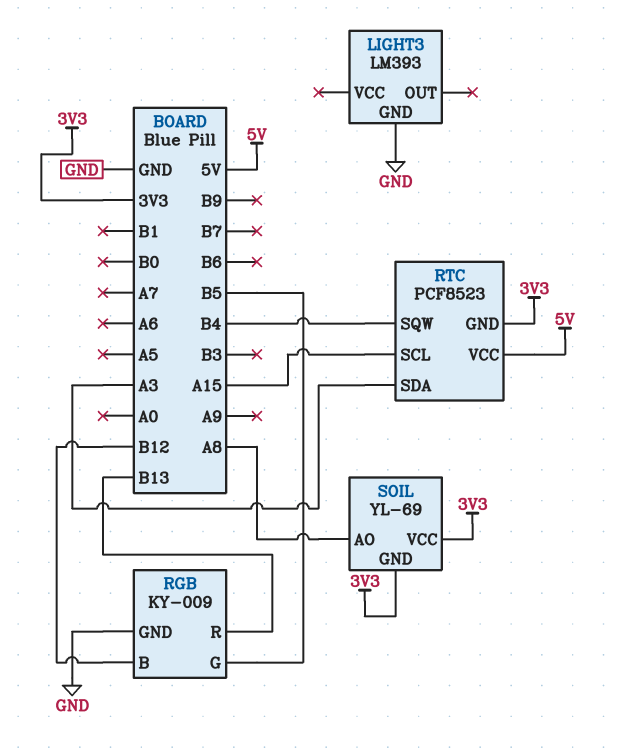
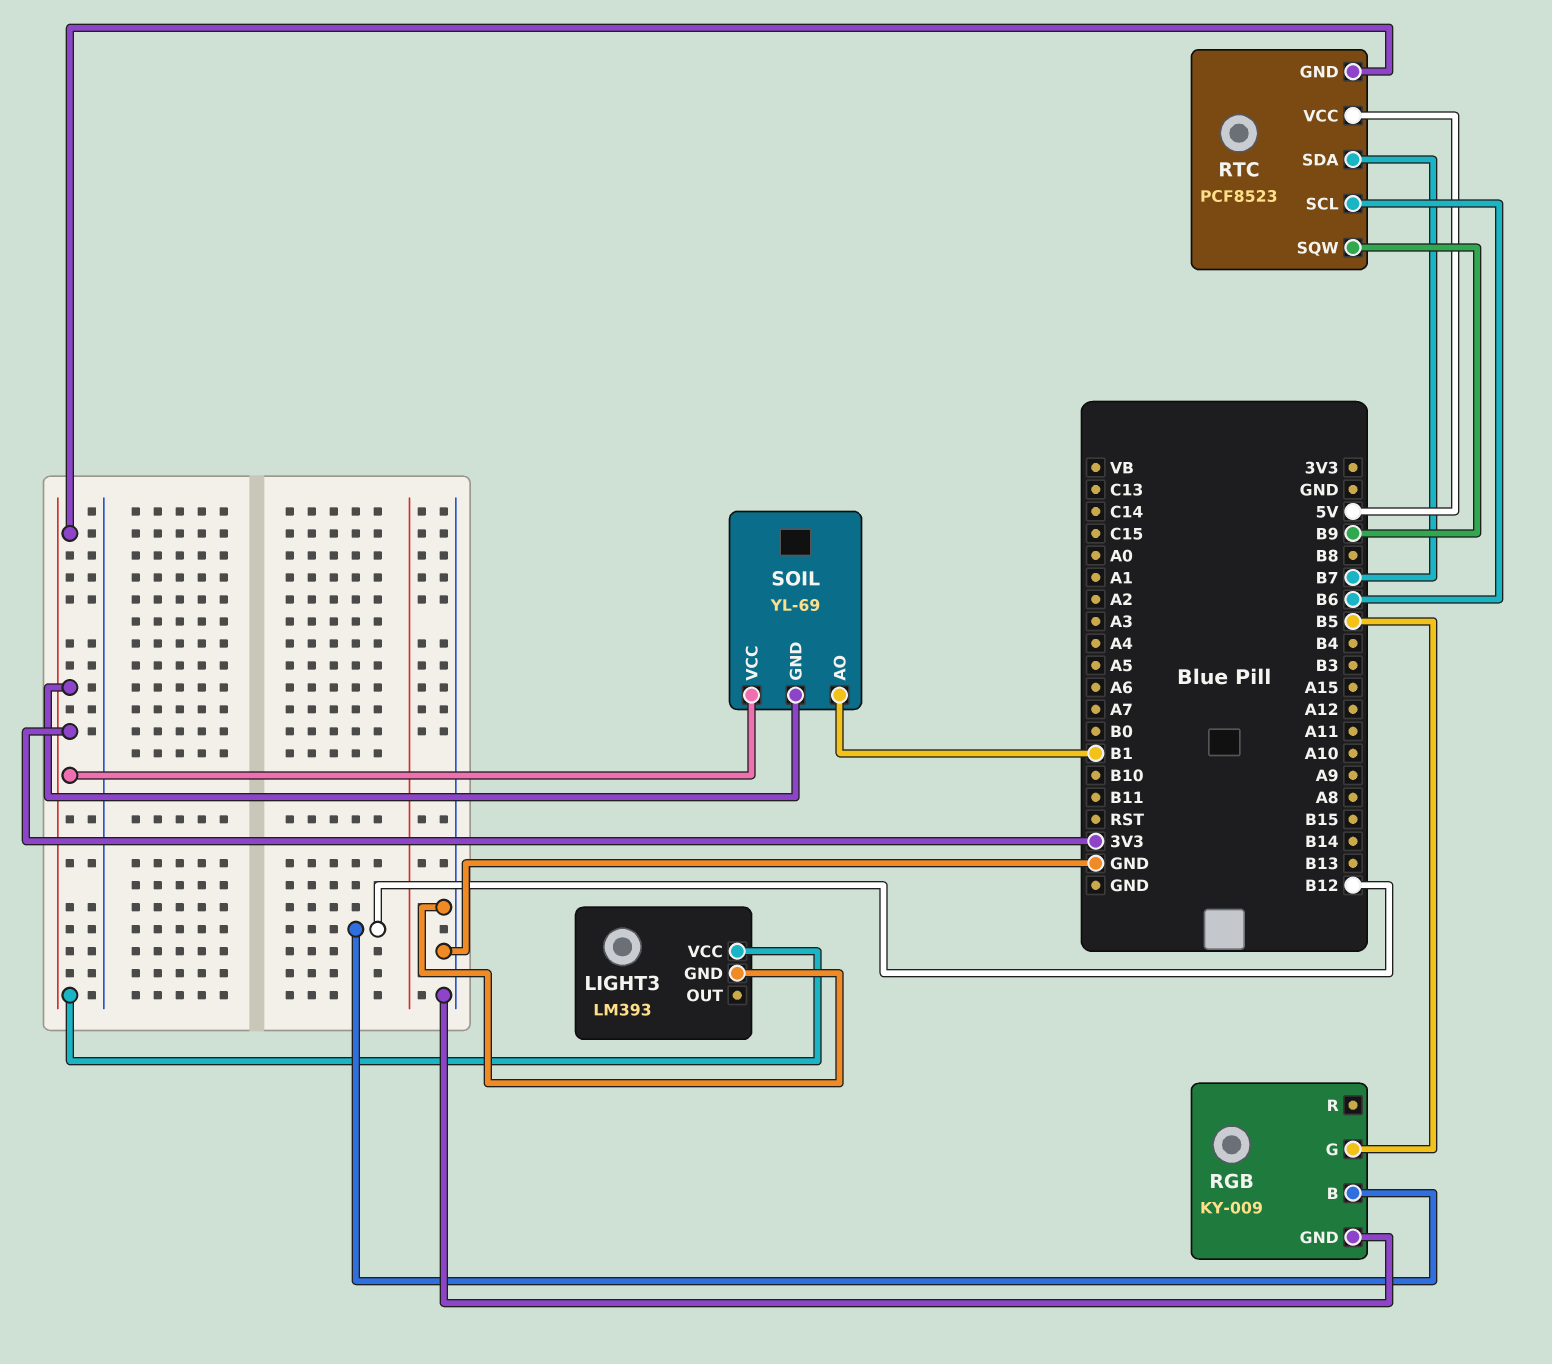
LIGHT3 pin VCC: none -> 3V3
RGB pin R: B13 -> none
RTC pin SCL: A15 -> B6
RTC pin SDA: A3 -> B7
RTC pin SQW: B4 -> B9
SOIL pin AO: A8 -> B1

